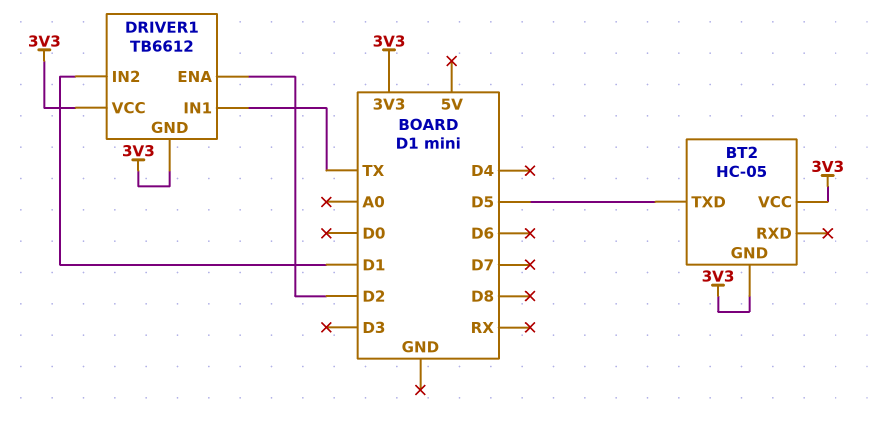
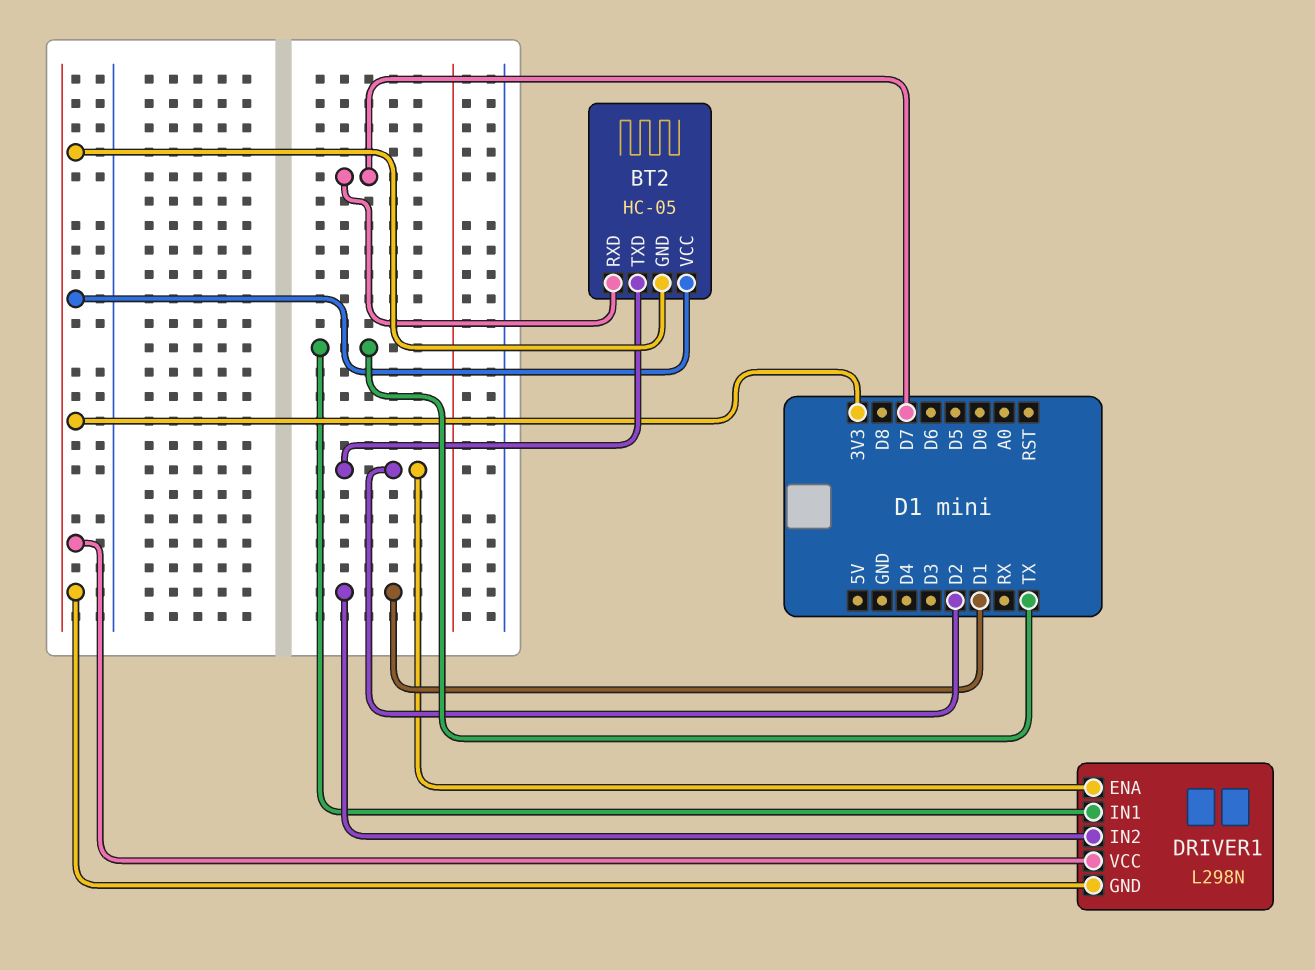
BT2 pin RXD: none -> D7
BT2 pin TXD: D5 -> D2
DRIVER1: TB6612 -> L298N

